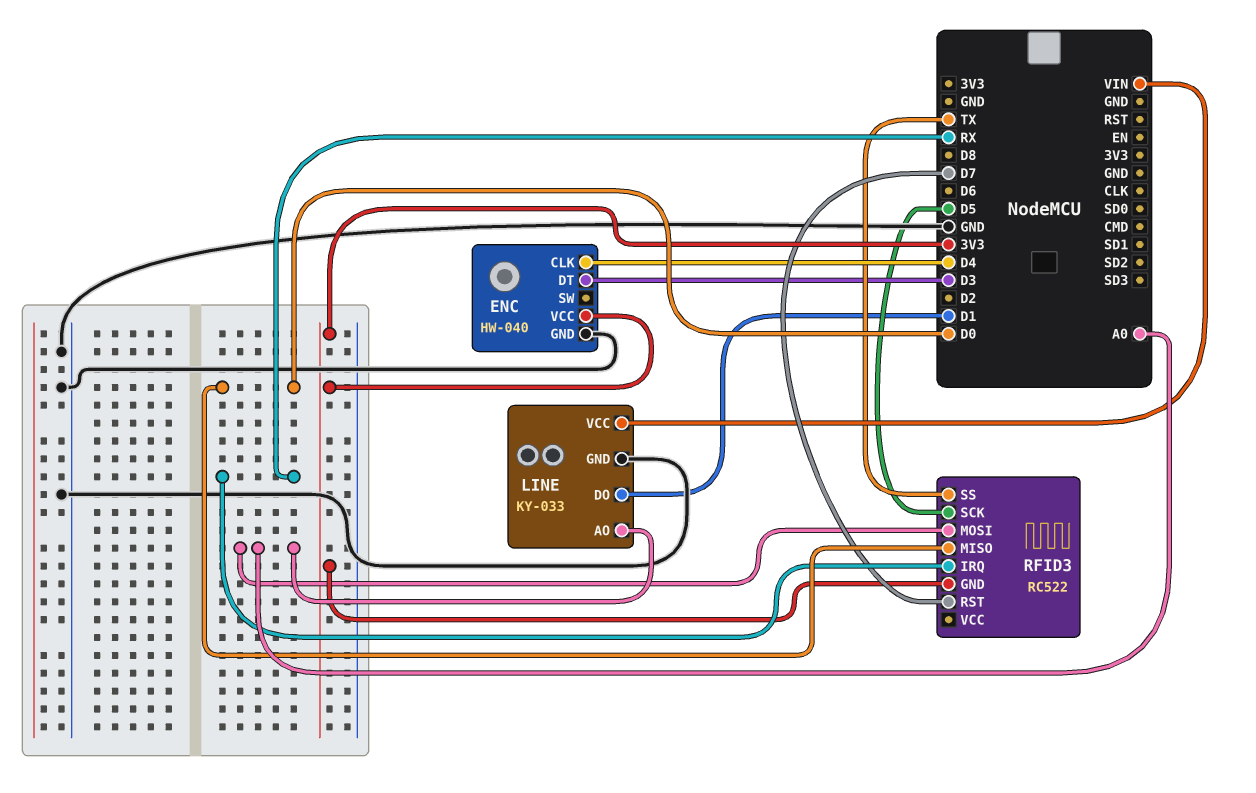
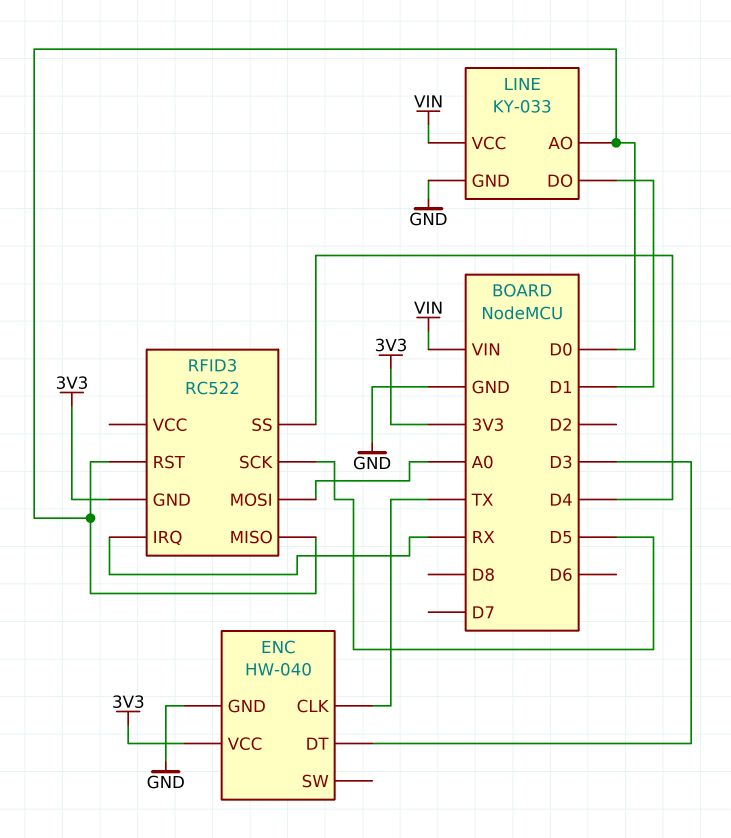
ENC pin CLK: D4 -> TX
LINE pin AO: A0 -> D0
RFID3 pin RST: D7 -> D0
RFID3 pin SS: TX -> D4

